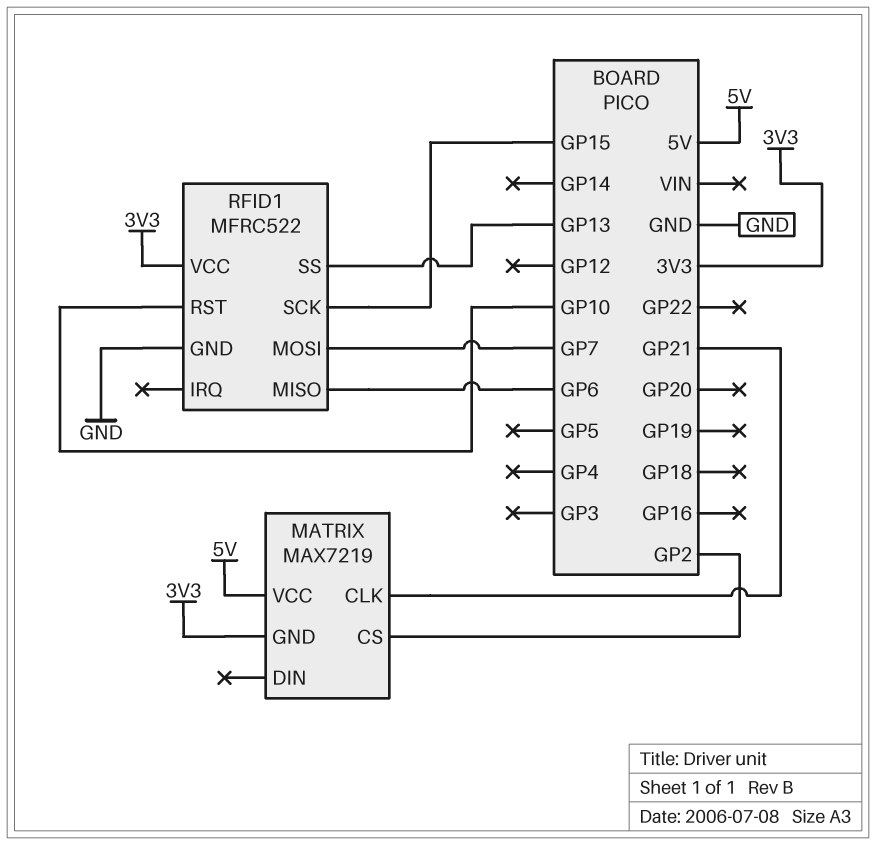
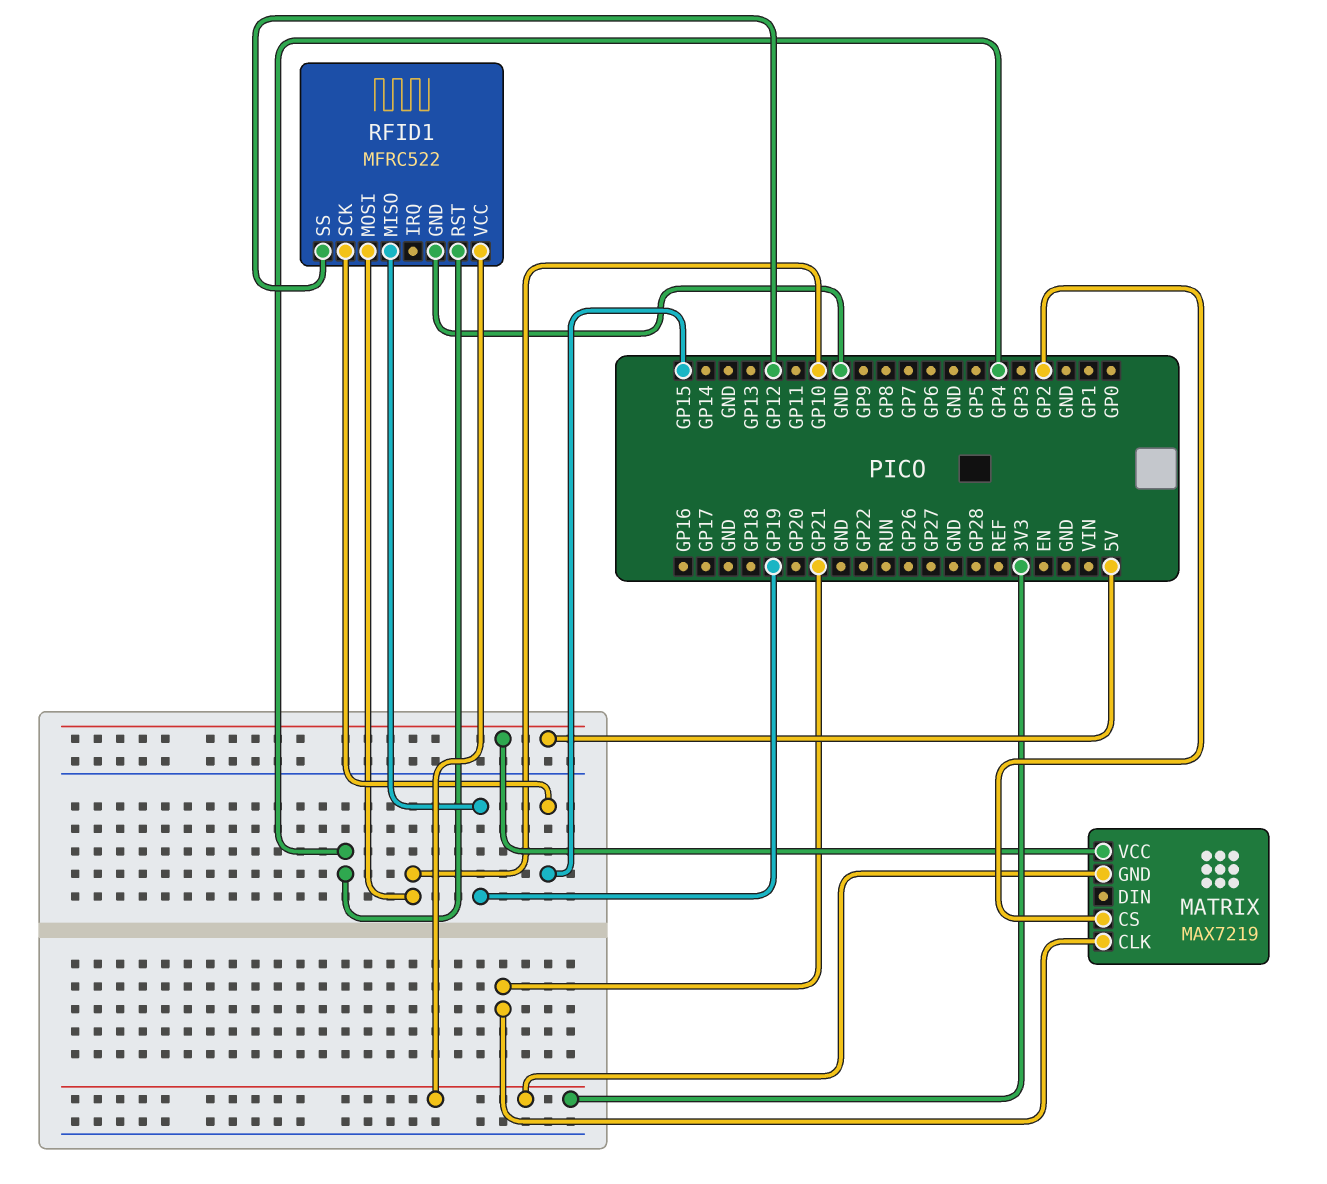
RFID1 pin MISO: GP6 -> GP19
RFID1 pin MOSI: GP7 -> GP10
RFID1 pin RST: GP10 -> GP4
RFID1 pin SS: GP13 -> GP12

